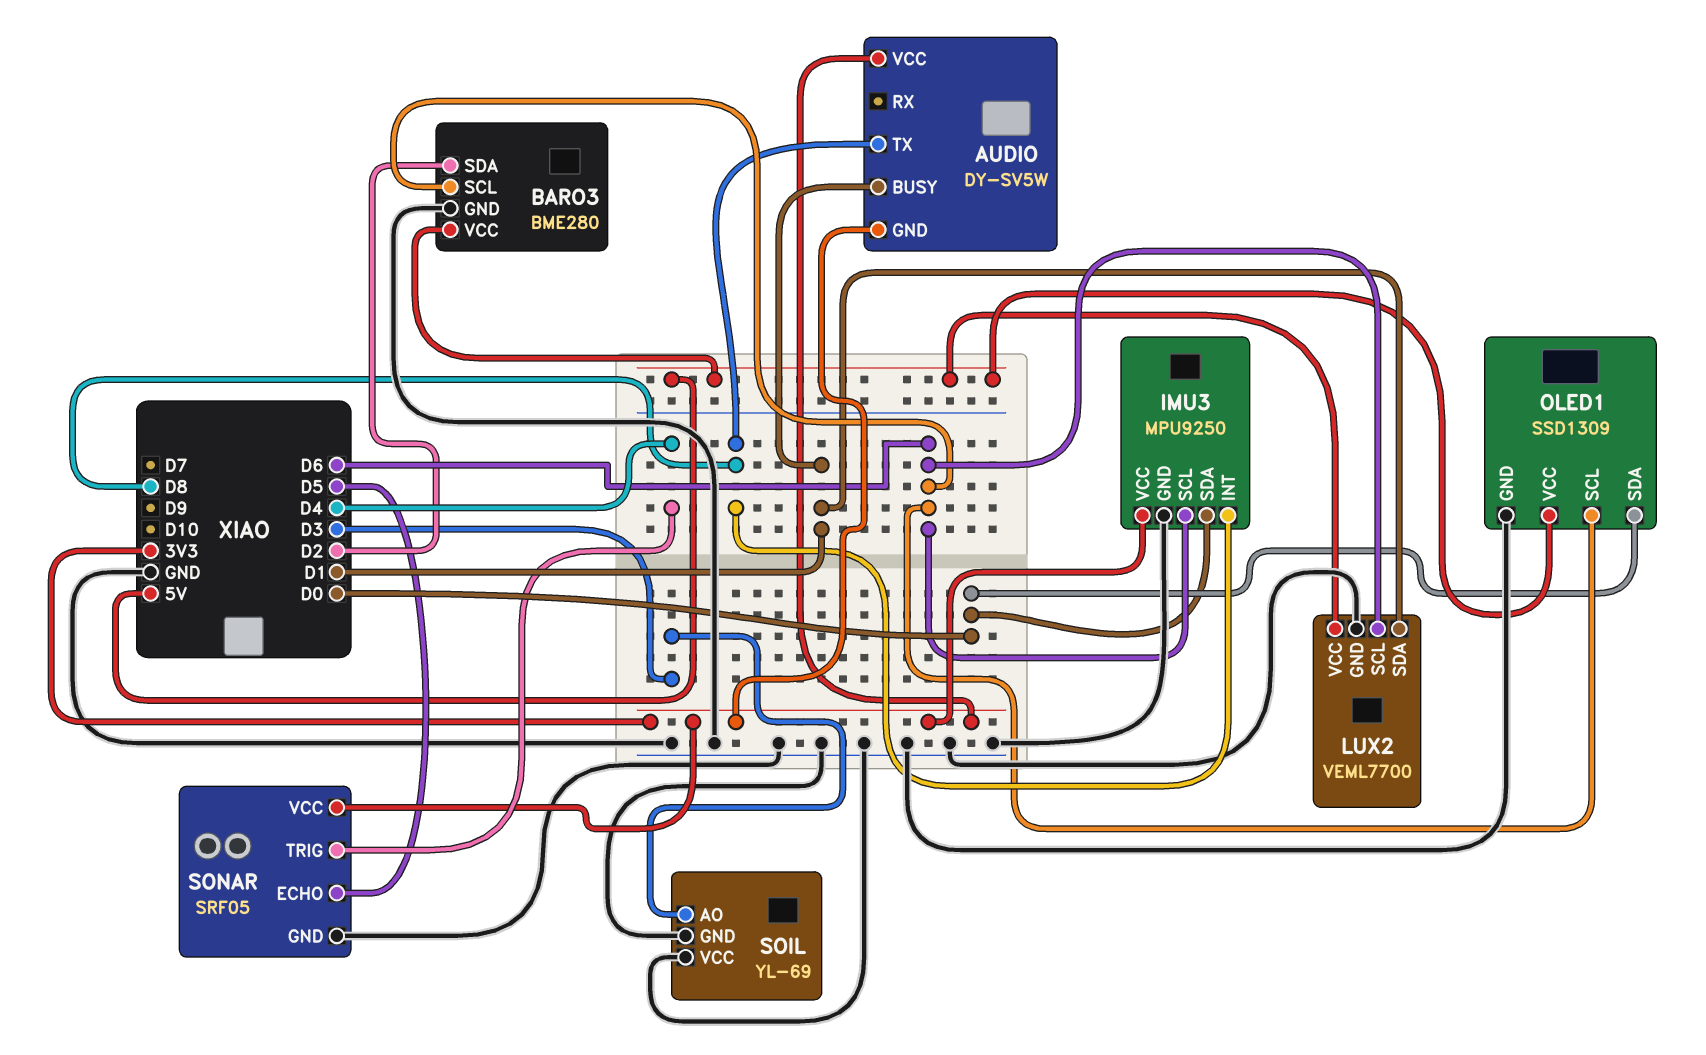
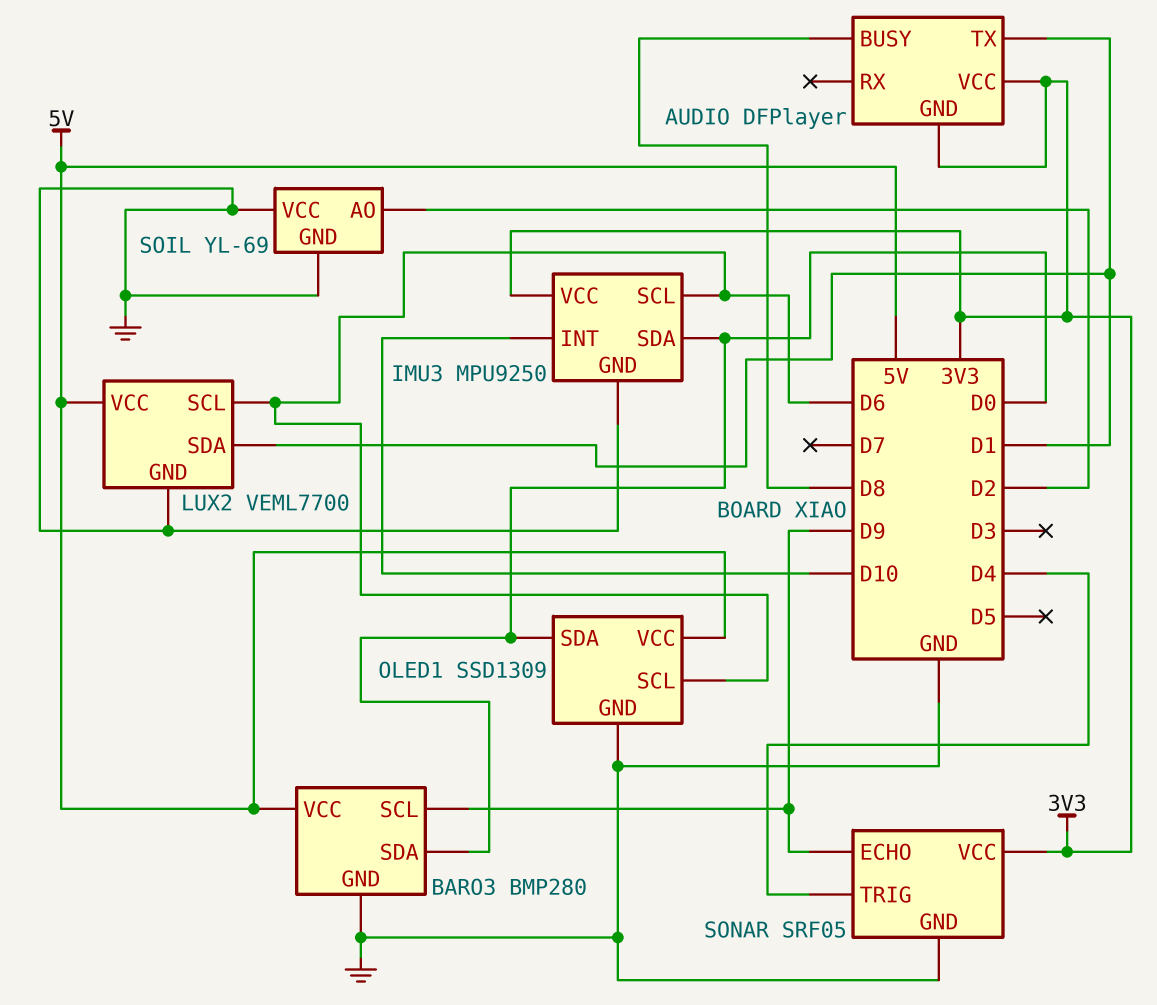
AUDIO: DY-SV5W -> DFPlayer
AUDIO pin BUSY: D1 -> D8
AUDIO pin TX: D8 -> D1
BARO3: BME280 -> BMP280
BARO3 pin SCL: D6 -> D9
BARO3 pin SDA: D2 -> D0
IMU3 pin INT: D8 -> D10
SOIL pin AO: D3 -> D2
SONAR pin ECHO: D5 -> D9

